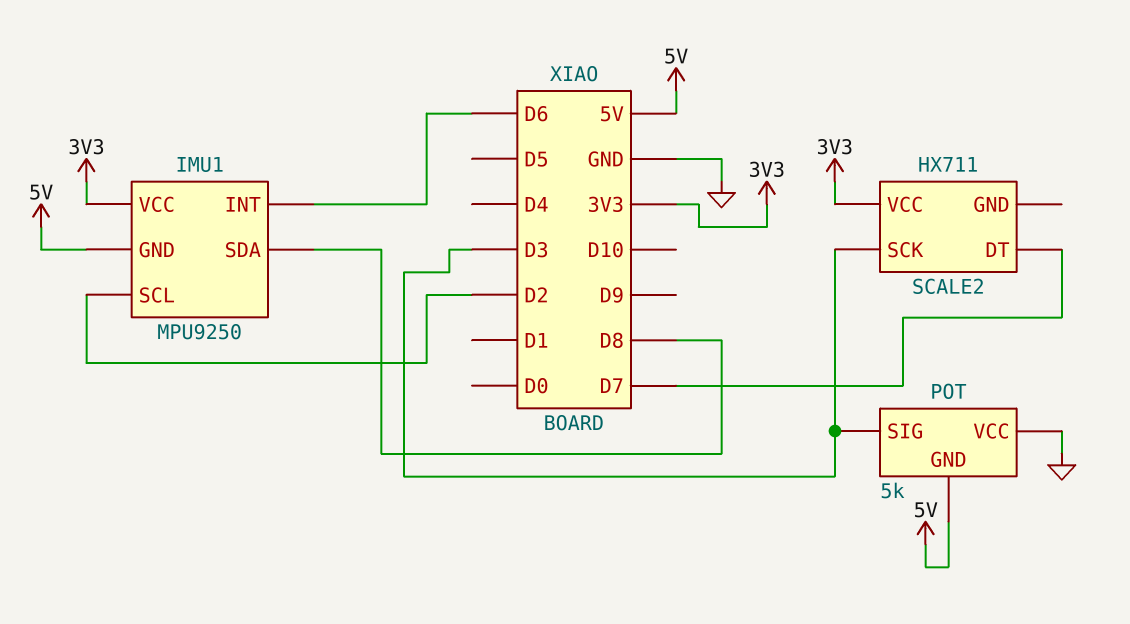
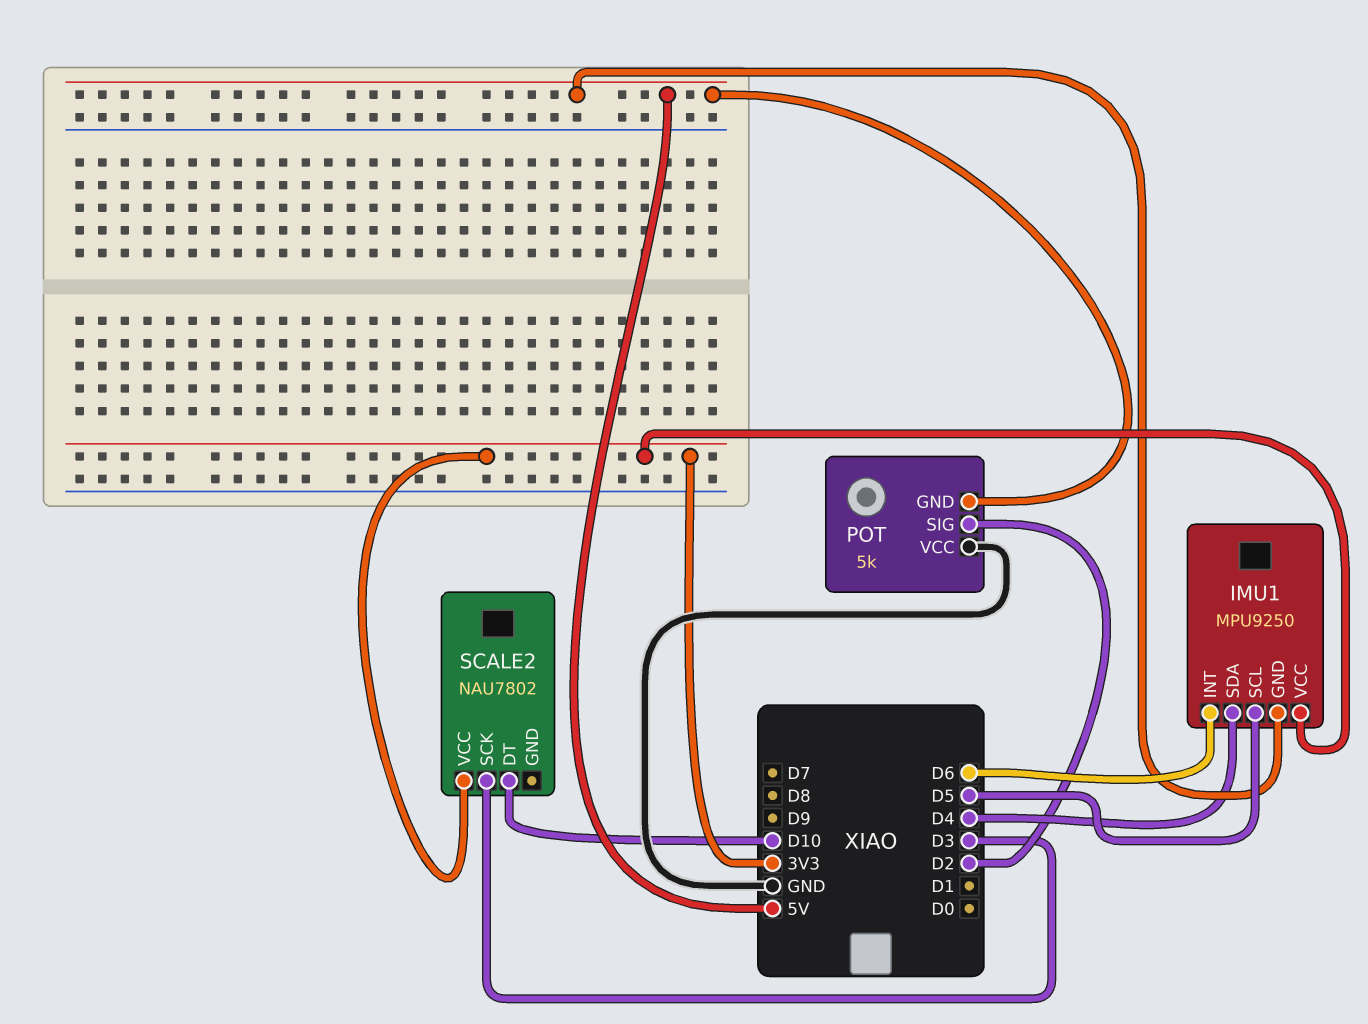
IMU1 pin SCL: D2 -> D5
IMU1 pin SDA: D8 -> D4
POT pin SIG: D3 -> D2
SCALE2: HX711 -> NAU7802
SCALE2 pin DT: D7 -> D10

